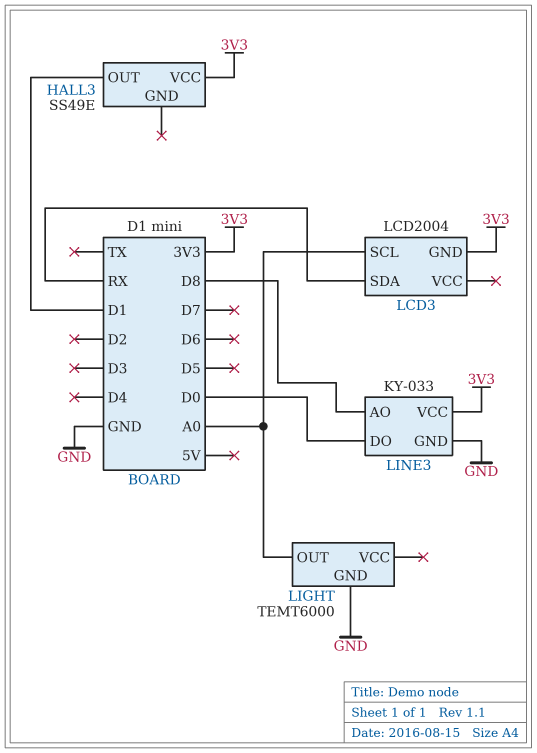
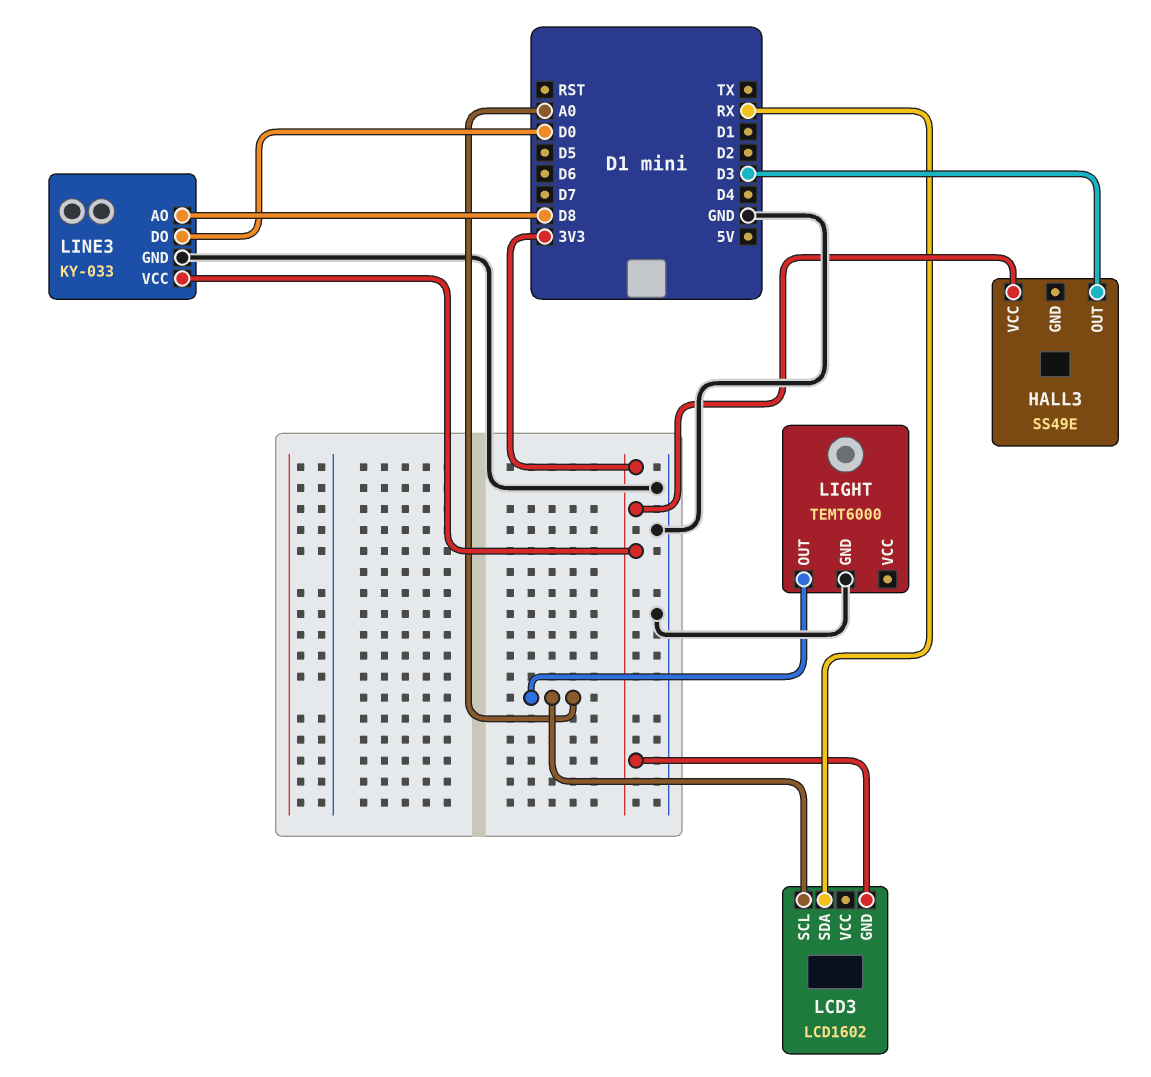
HALL3 pin OUT: D1 -> D3
LCD3: LCD2004 -> LCD1602

